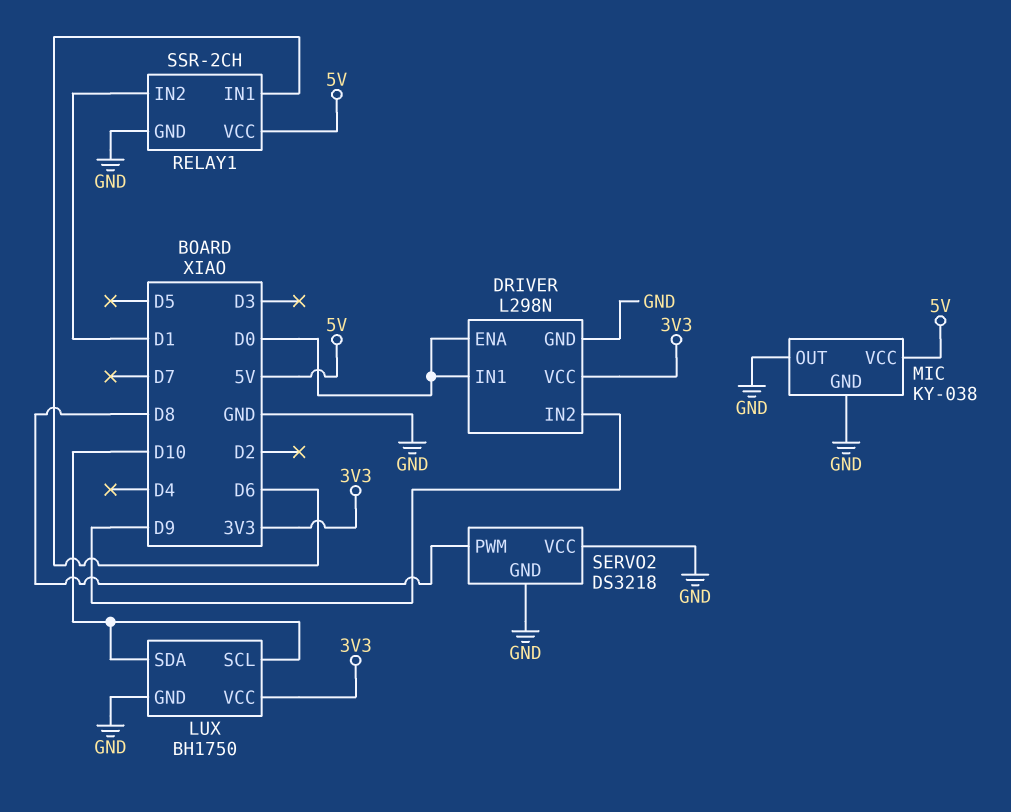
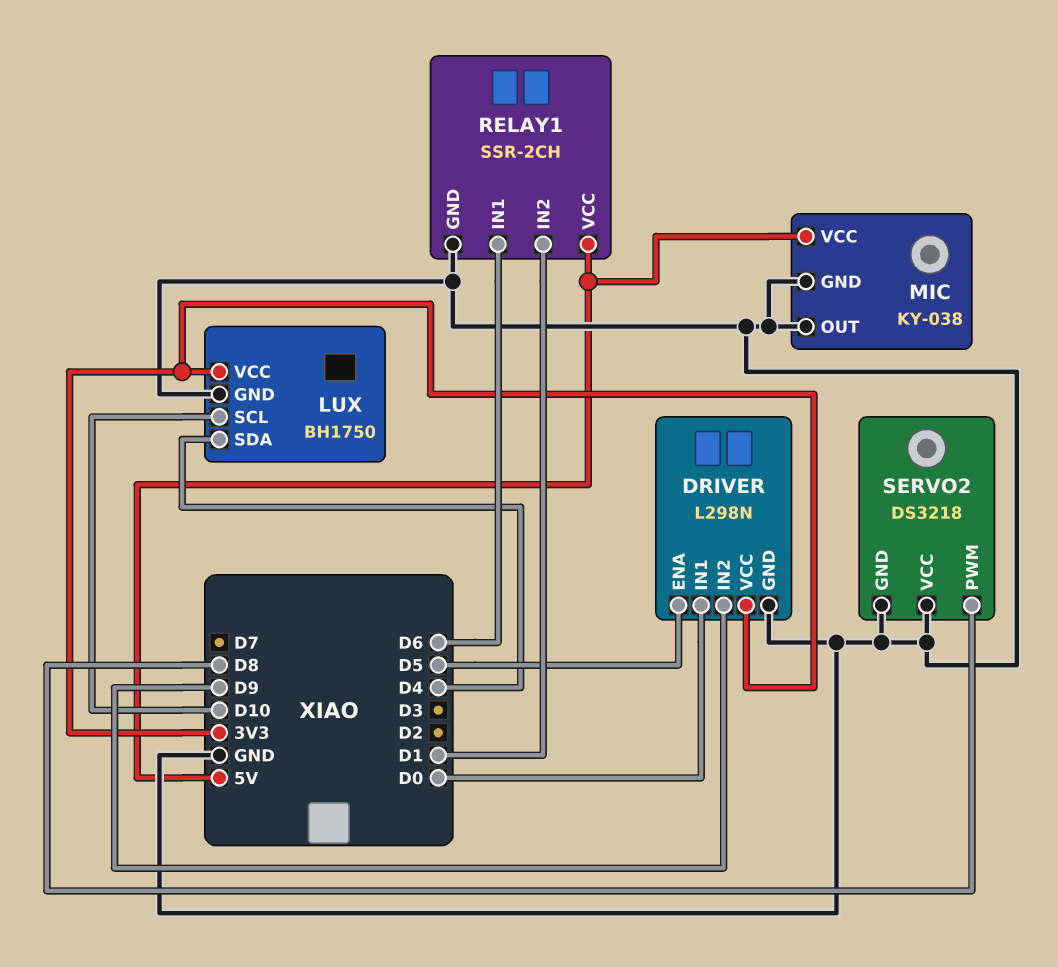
DRIVER pin ENA: D0 -> D5
LUX pin SDA: D10 -> D4

